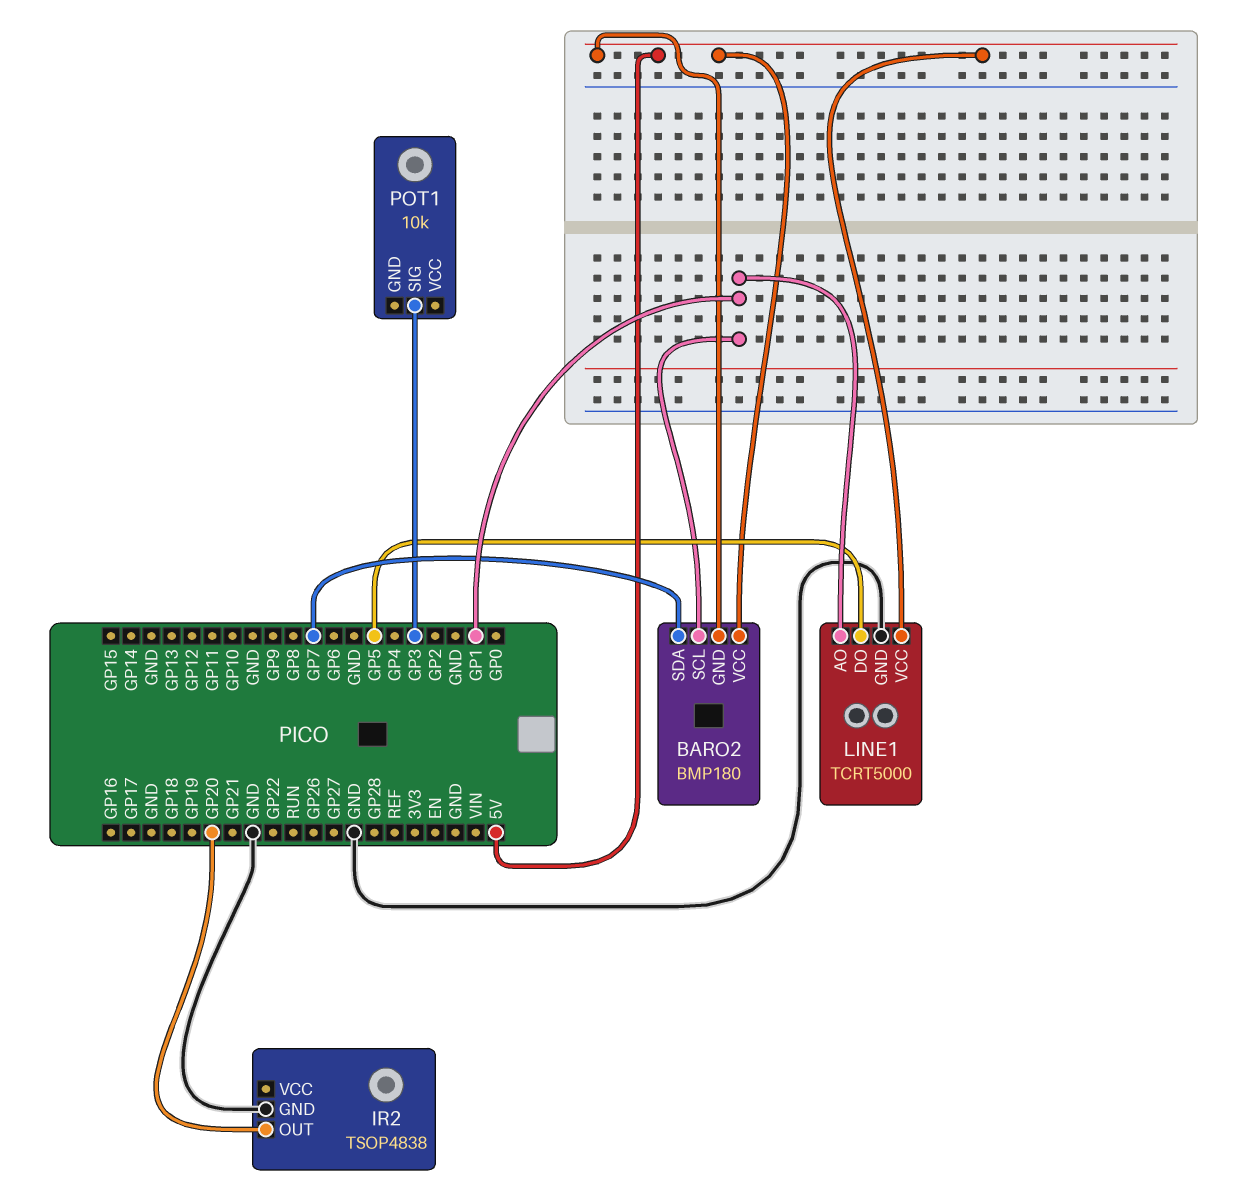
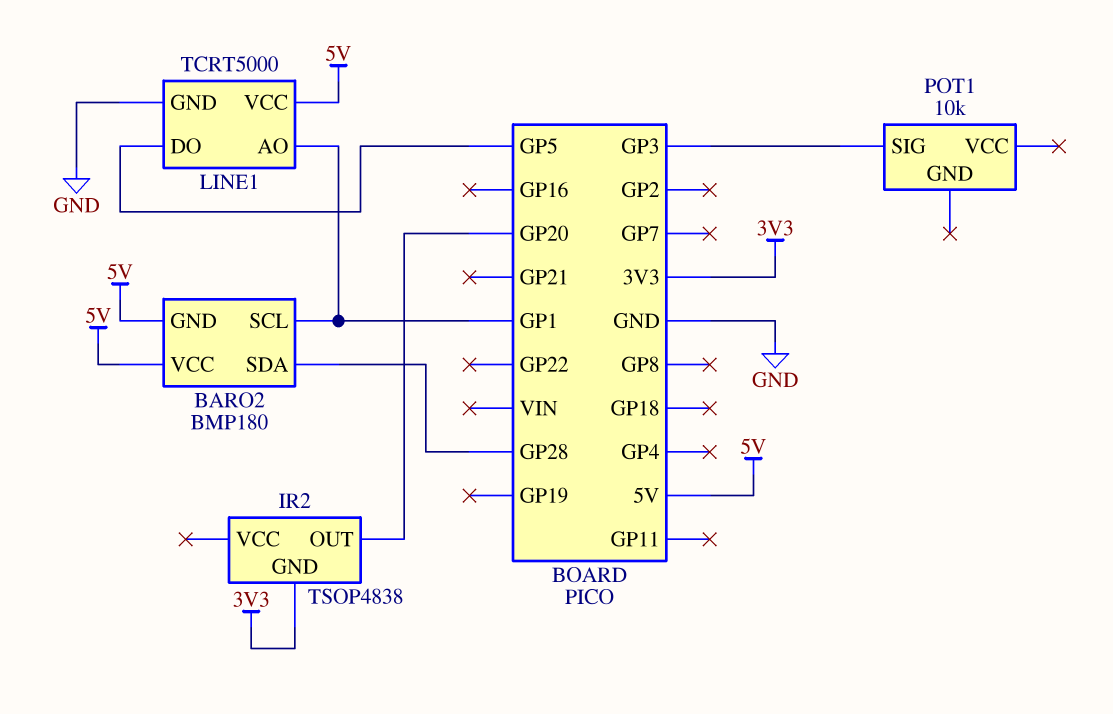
BARO2 pin SDA: GP7 -> GP28
IR2 pin GND: GND -> 3V3

